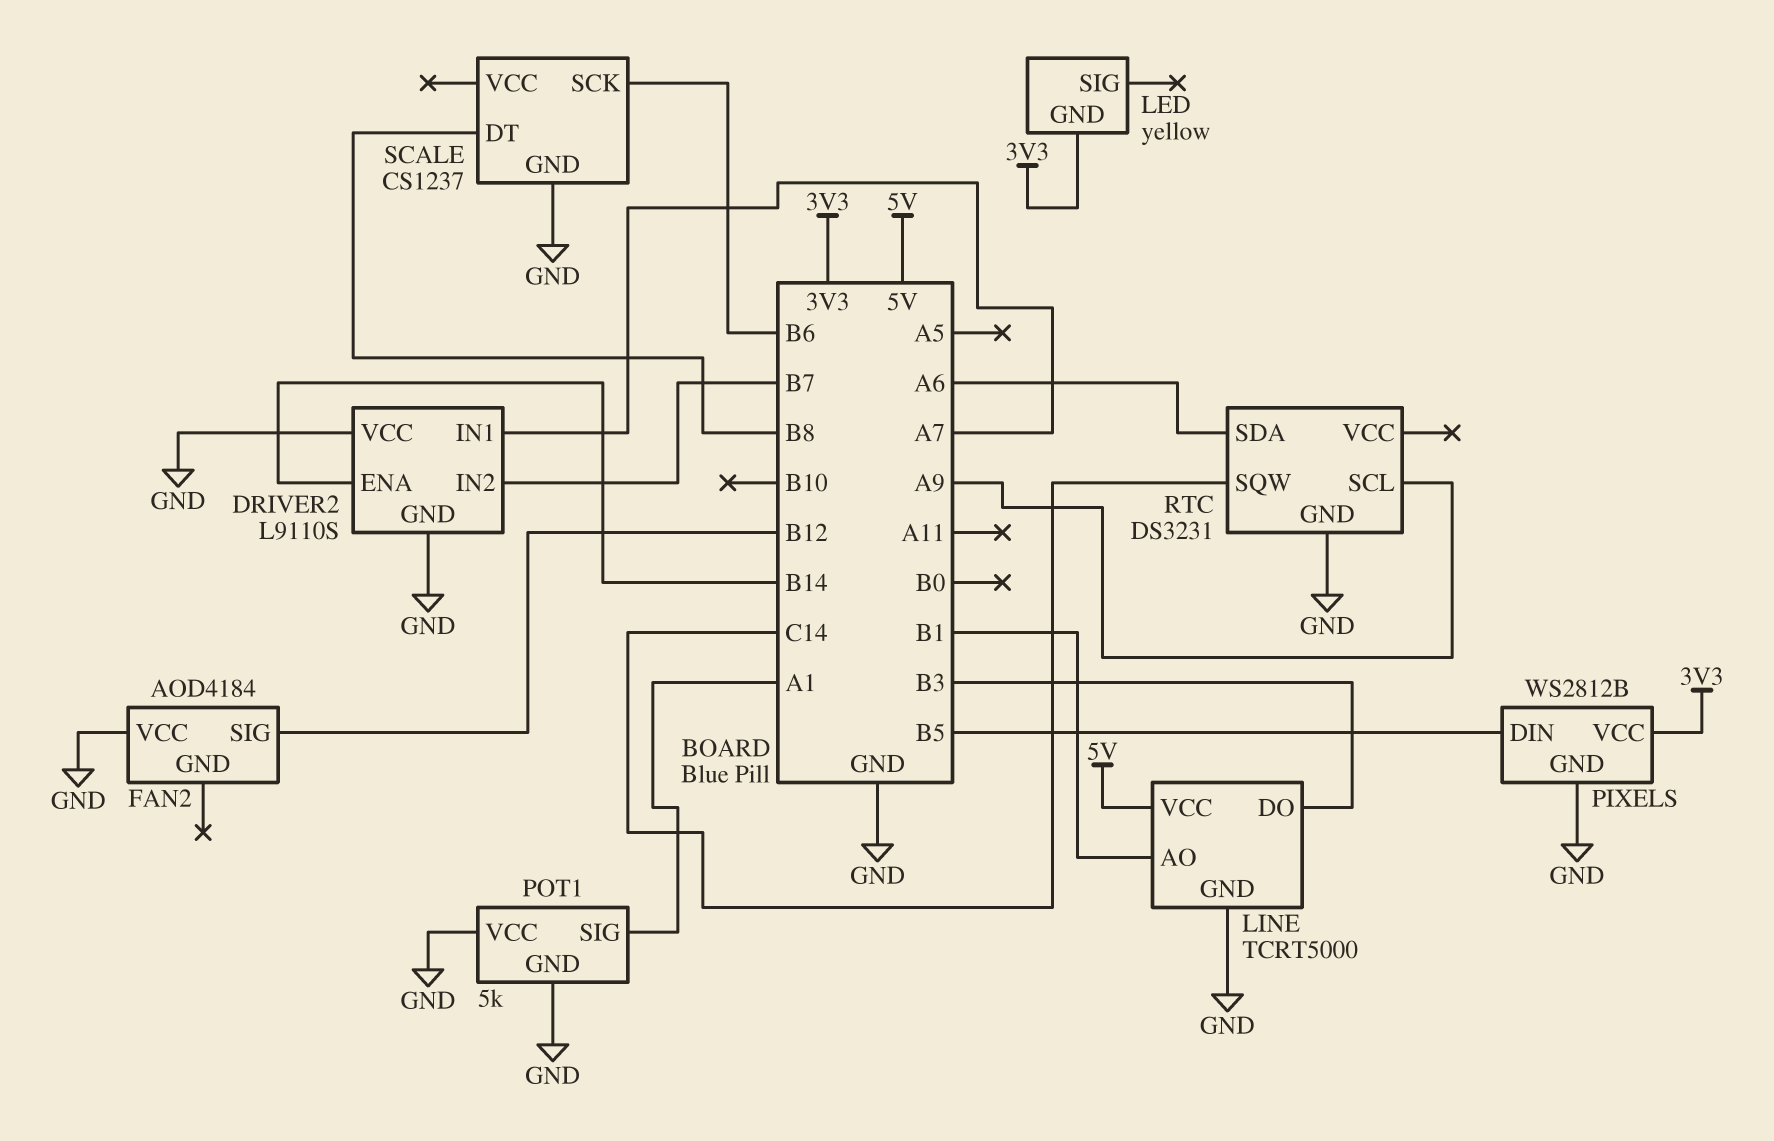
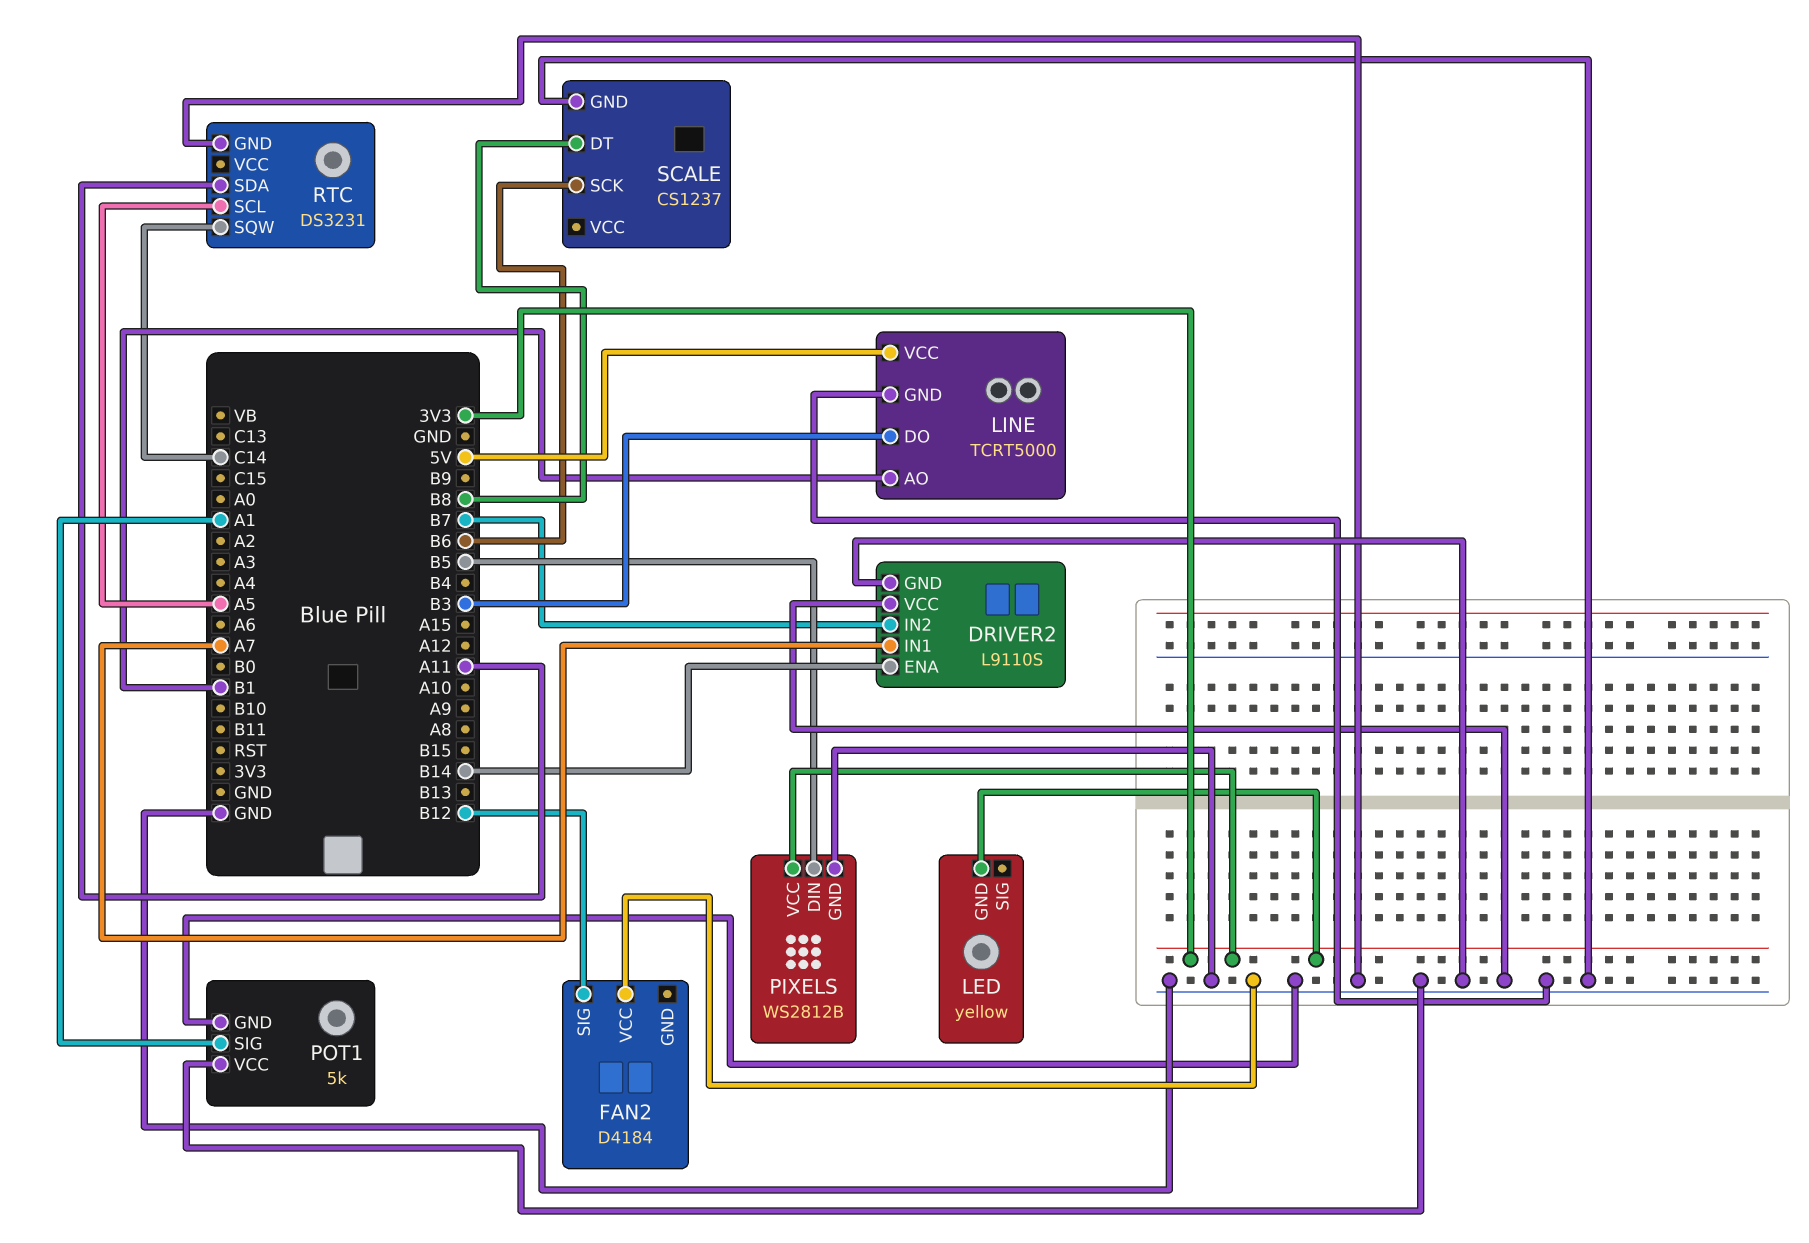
FAN2: AOD4184 -> D4184
RTC pin SCL: A9 -> A5
RTC pin SDA: A6 -> A11

